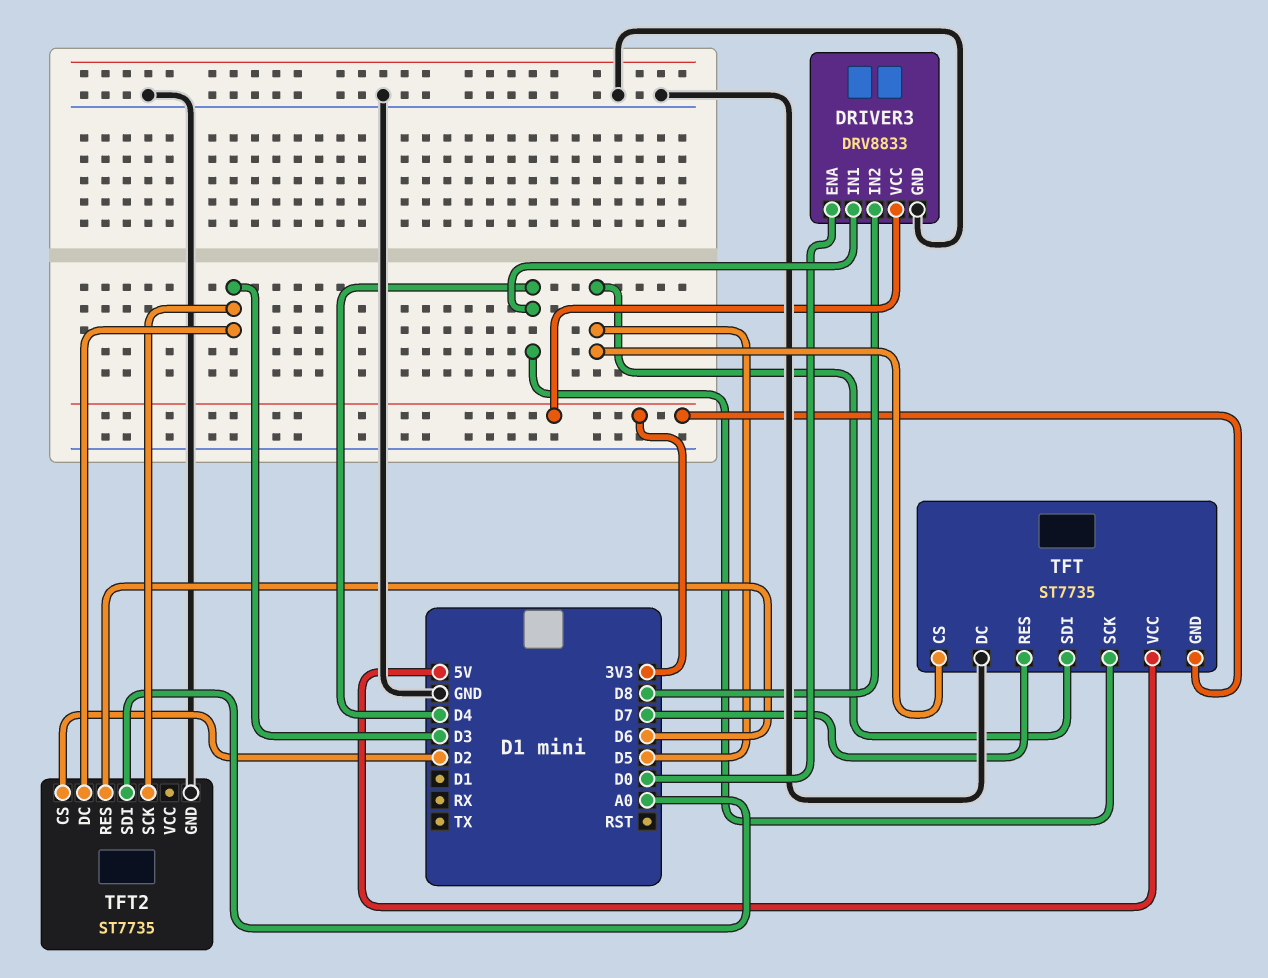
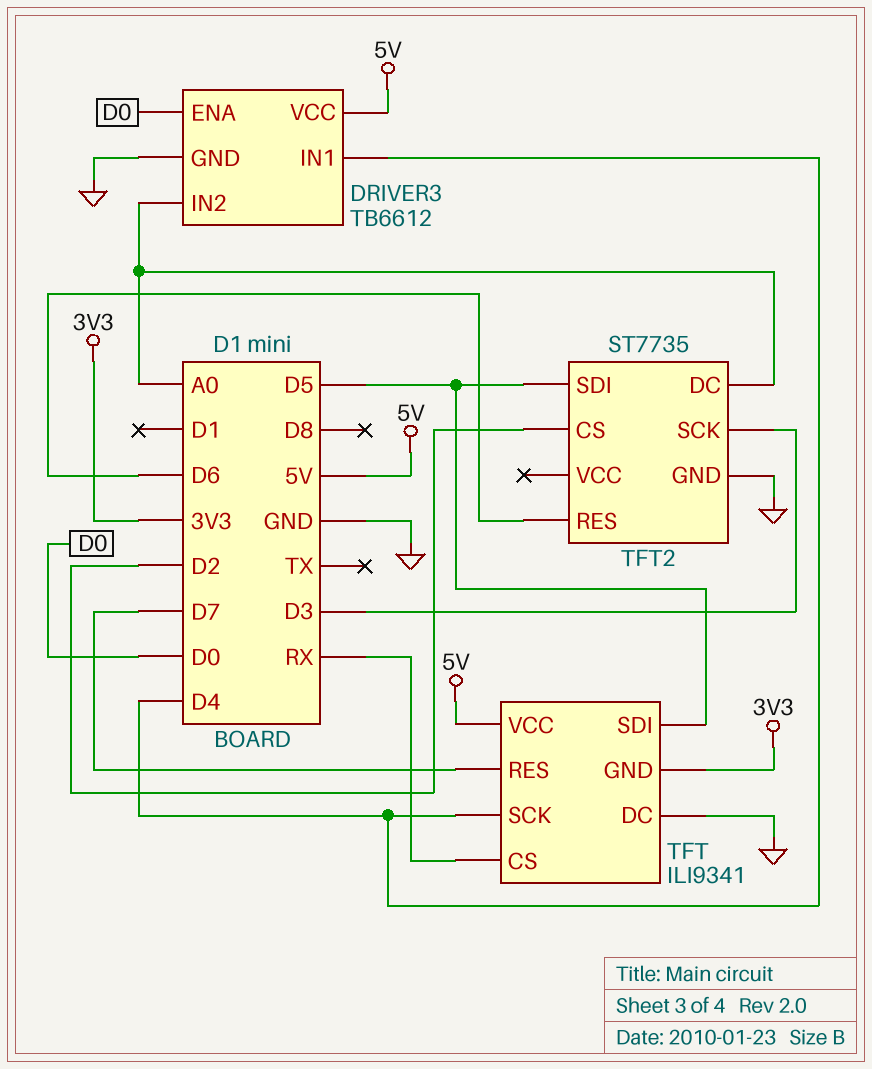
DRIVER3: DRV8833 -> TB6612
DRIVER3 pin IN2: D8 -> A0
DRIVER3 pin VCC: 3V3 -> 5V
TFT: ST7735 -> ILI9341
TFT pin CS: D5 -> RX
TFT2 pin DC: D3 -> A0
TFT2 pin SDI: A0 -> D5

